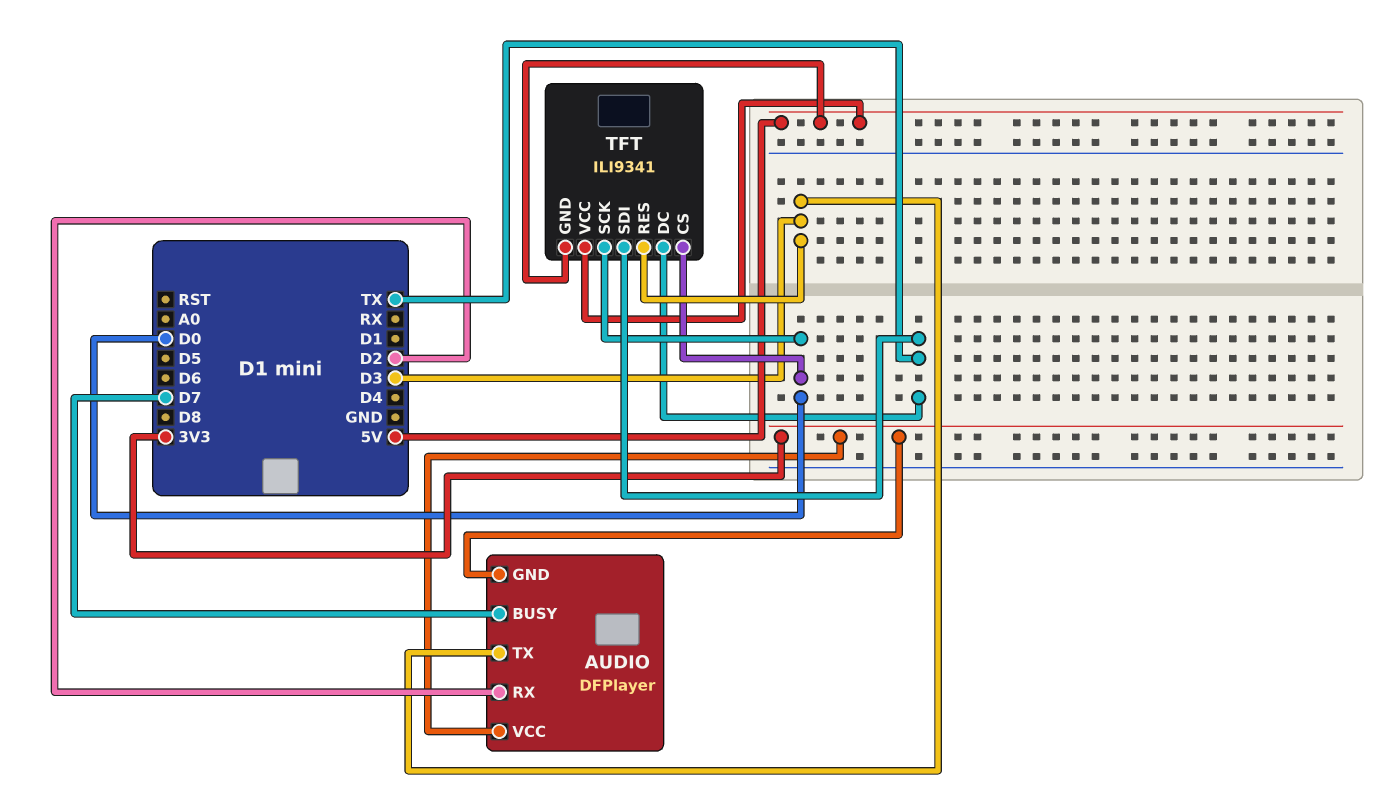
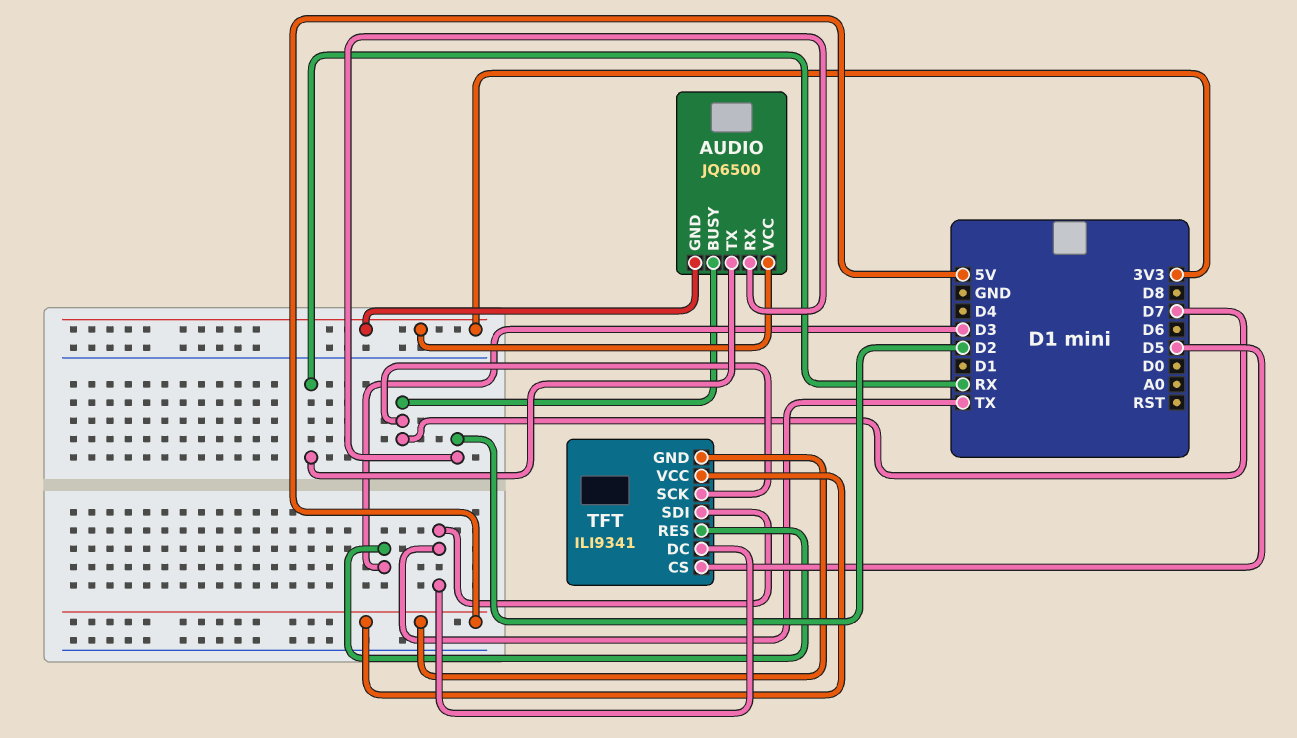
AUDIO: DFPlayer -> JQ6500
AUDIO pin TX: D3 -> RX
TFT pin CS: D0 -> D5
TFT pin SCK: D0 -> D7

